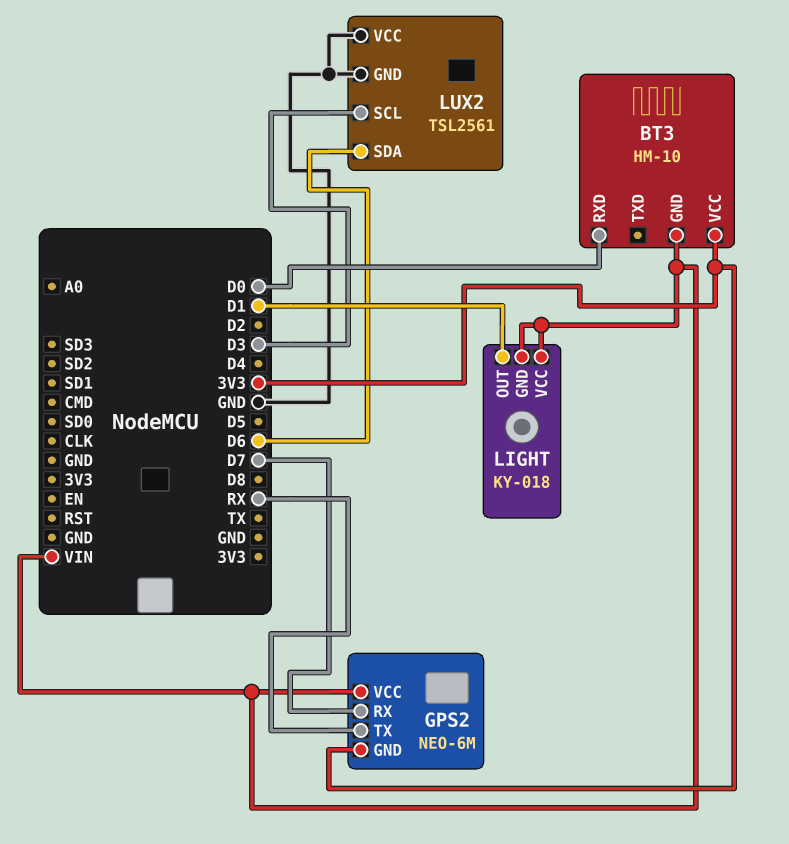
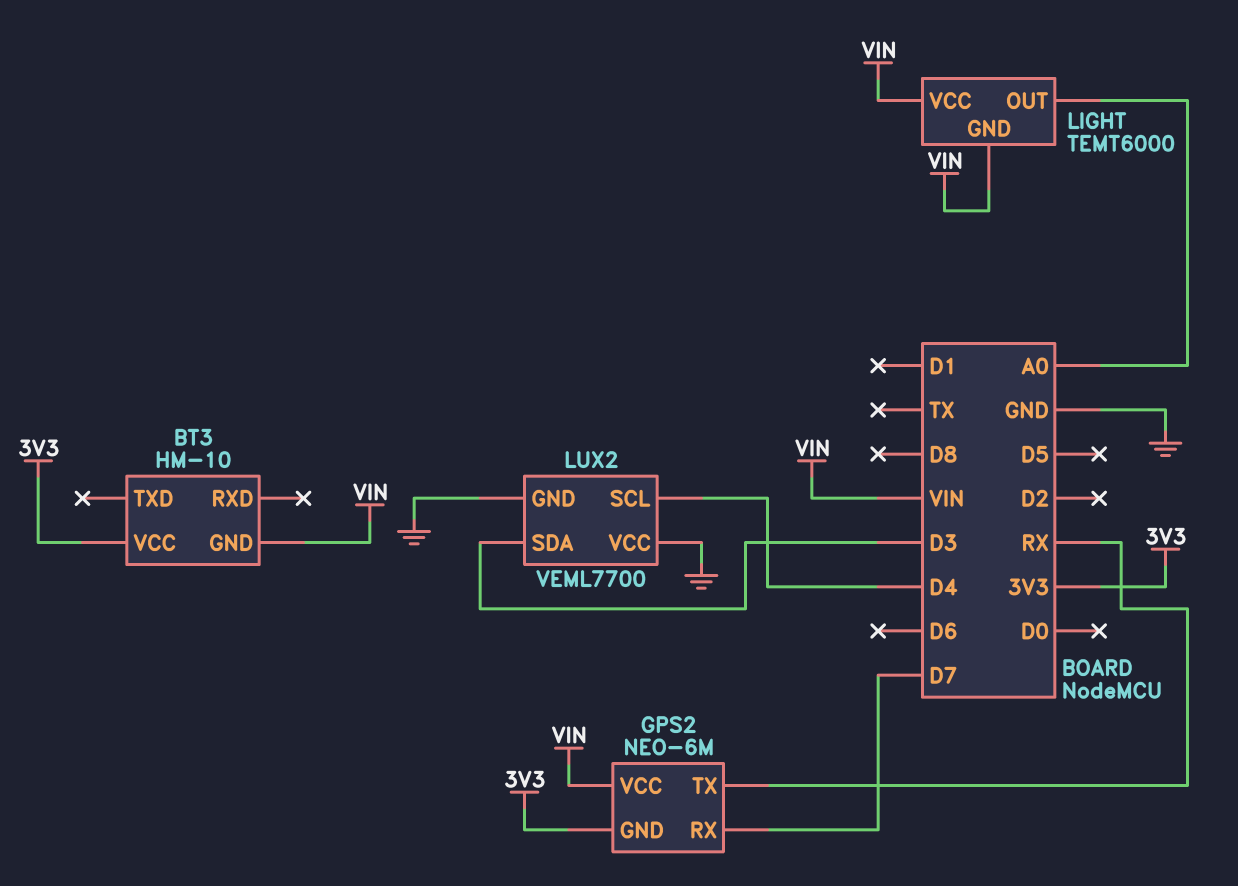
BT3 pin RXD: D0 -> none
LIGHT: KY-018 -> TEMT6000
LIGHT pin OUT: D1 -> A0
LUX2: TSL2561 -> VEML7700
LUX2 pin SCL: D3 -> D4
LUX2 pin SDA: D6 -> D3

